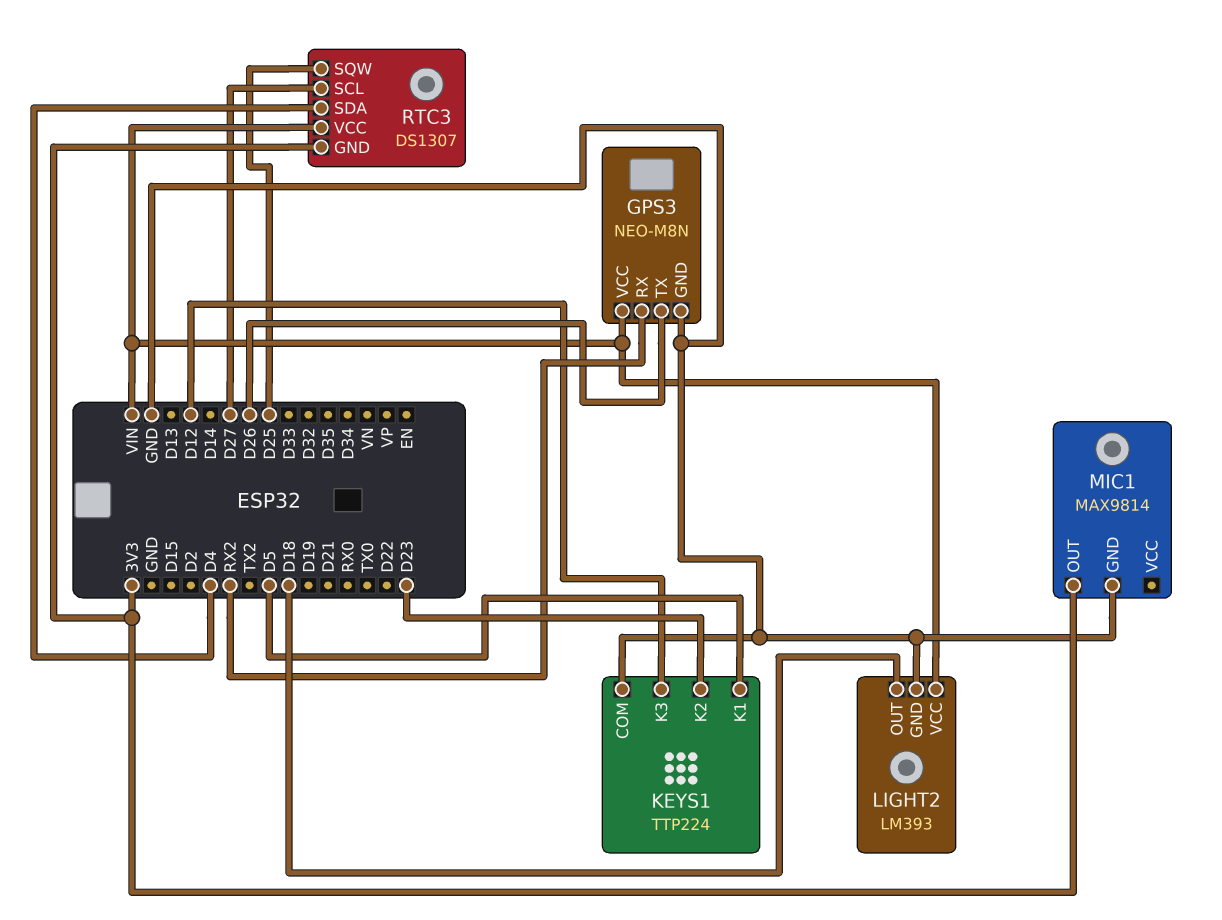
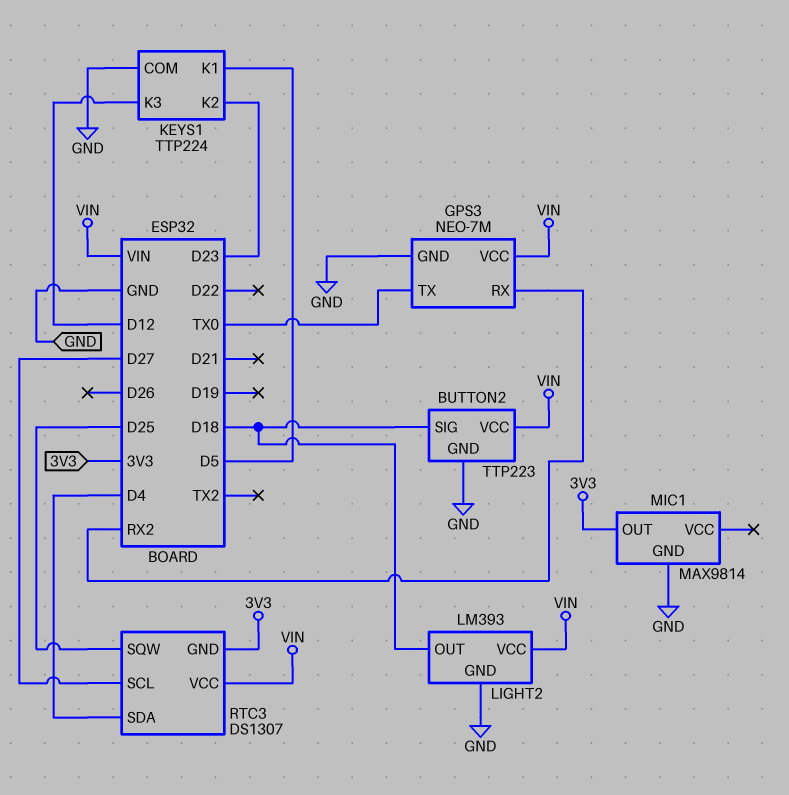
BUTTON2: none -> TTP223
BUTTON2 pin GND: none -> GND
BUTTON2 pin SIG: none -> D18
BUTTON2 pin VCC: none -> VIN
GPS3: NEO-M8N -> NEO-7M
GPS3 pin TX: D26 -> TX0

